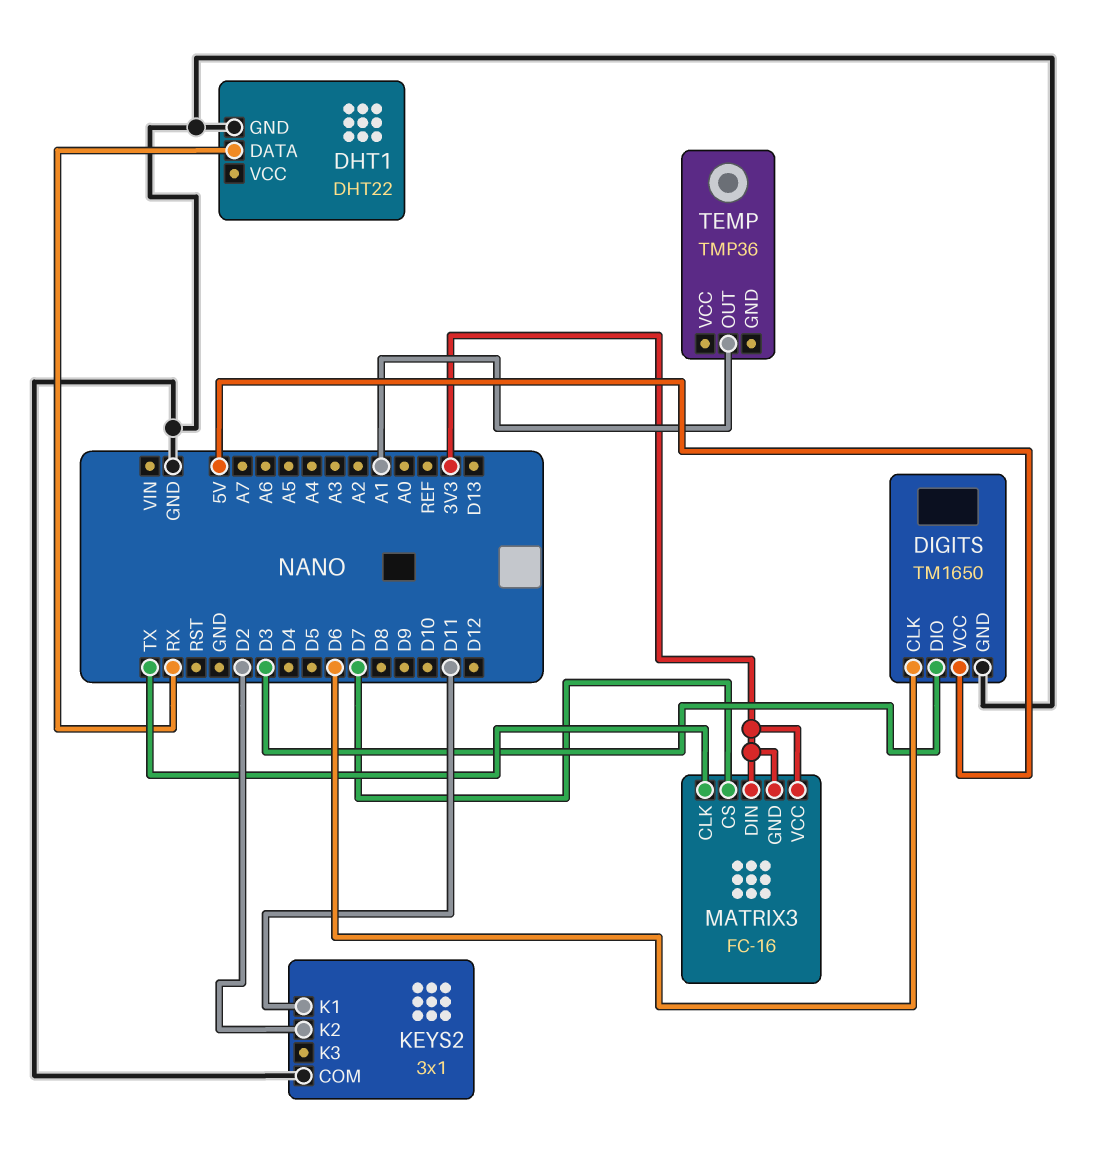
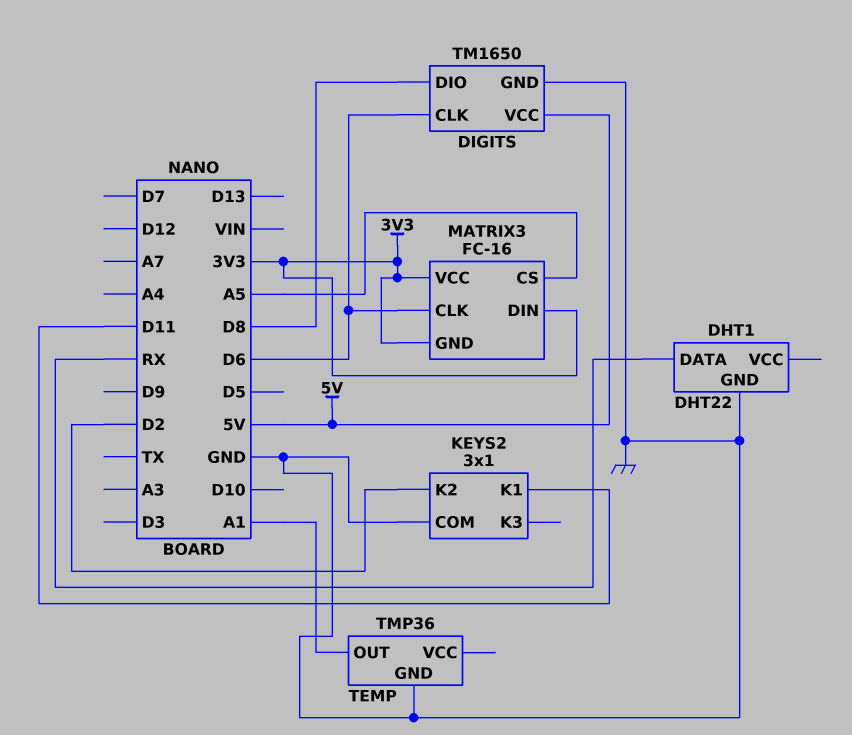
DIGITS pin DIO: D3 -> D8
MATRIX3 pin CLK: TX -> D6
MATRIX3 pin CS: D7 -> A5
TEMP pin GND: none -> GND

